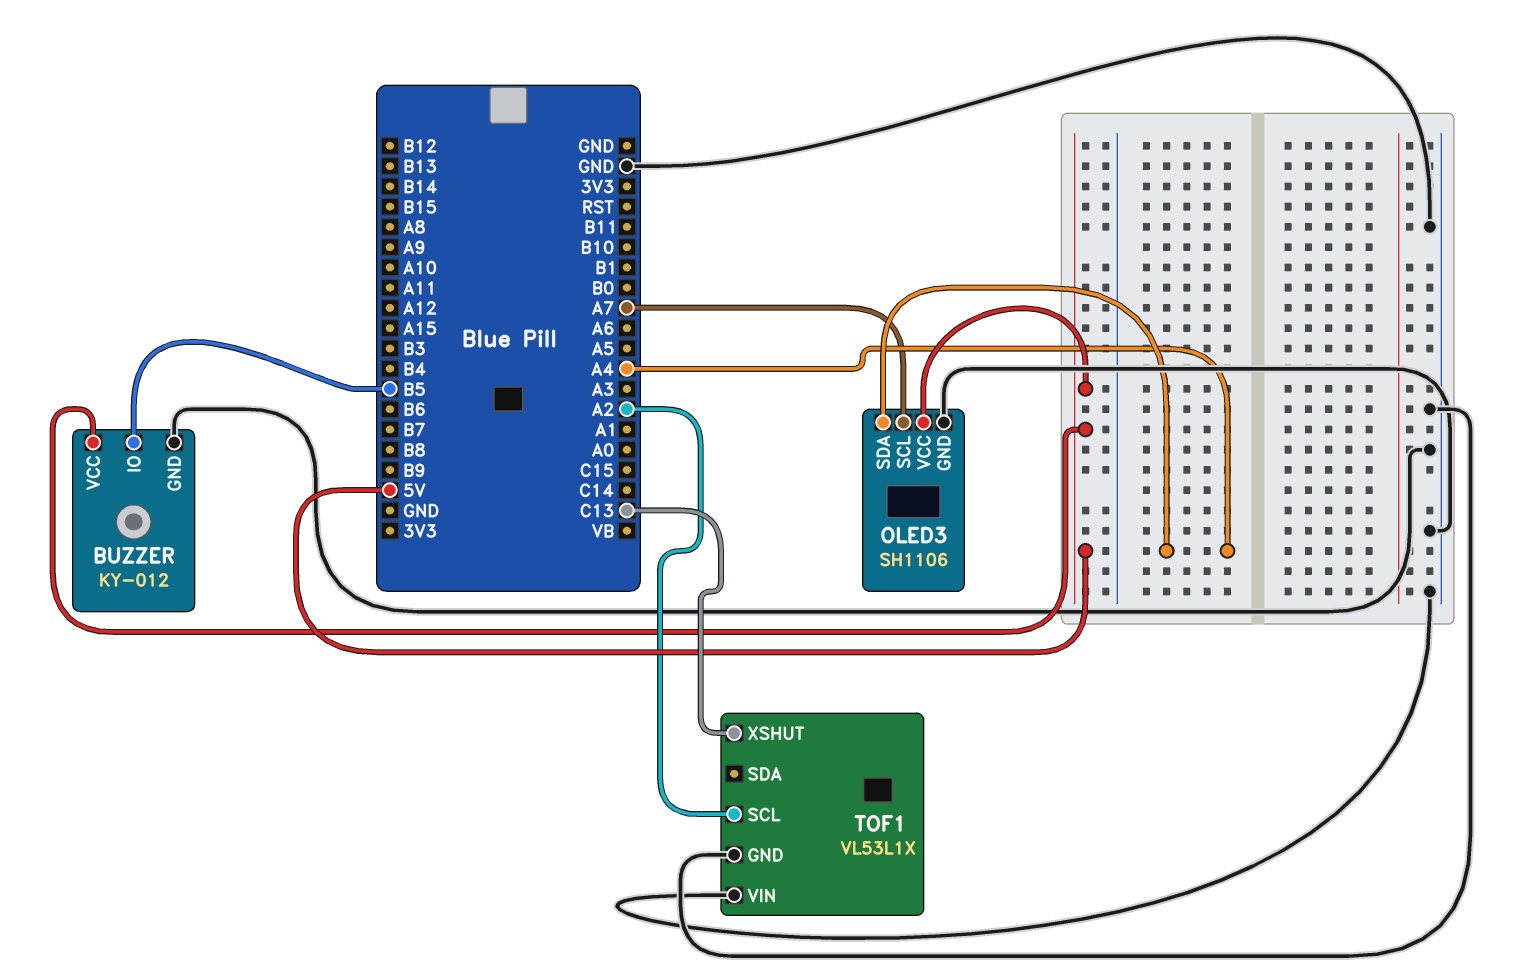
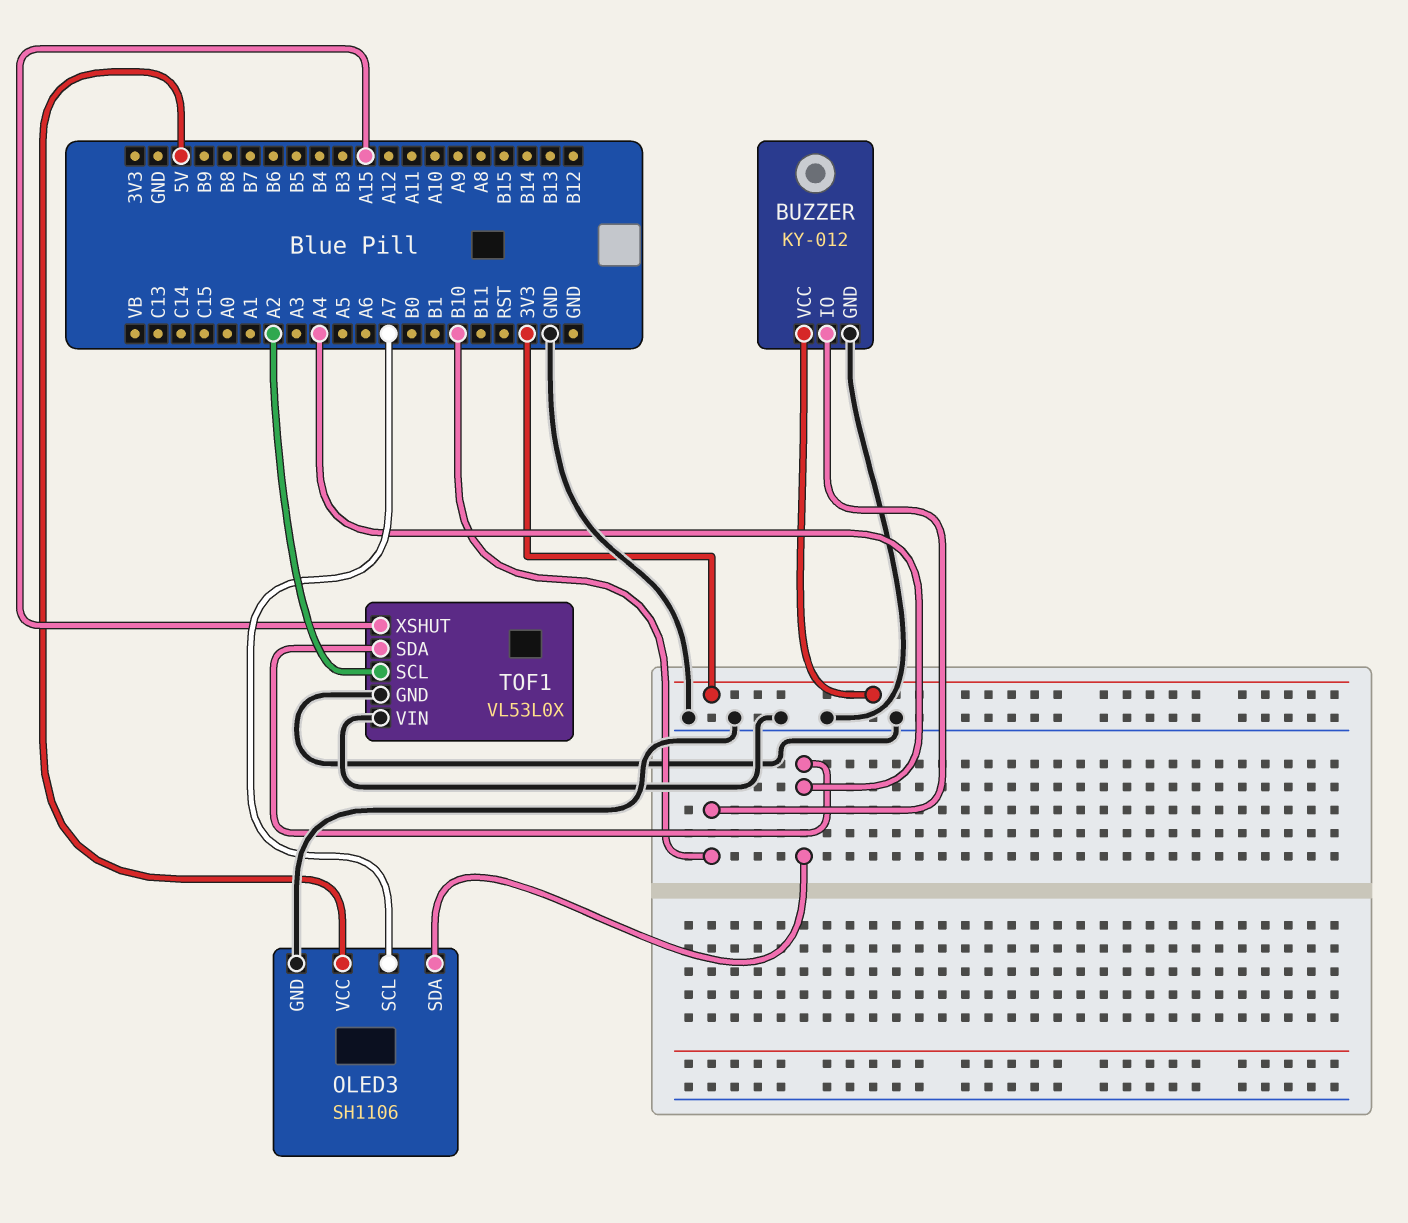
BUZZER pin IO: B5 -> B10
BUZZER pin VCC: 5V -> 3V3
TOF1: VL53L1X -> VL53L0X
TOF1 pin SDA: none -> A4
TOF1 pin XSHUT: C13 -> A15

